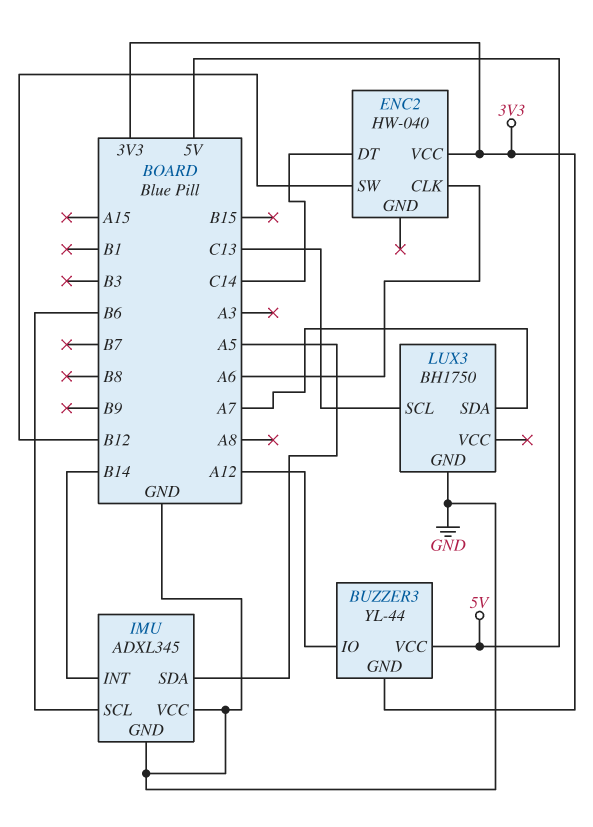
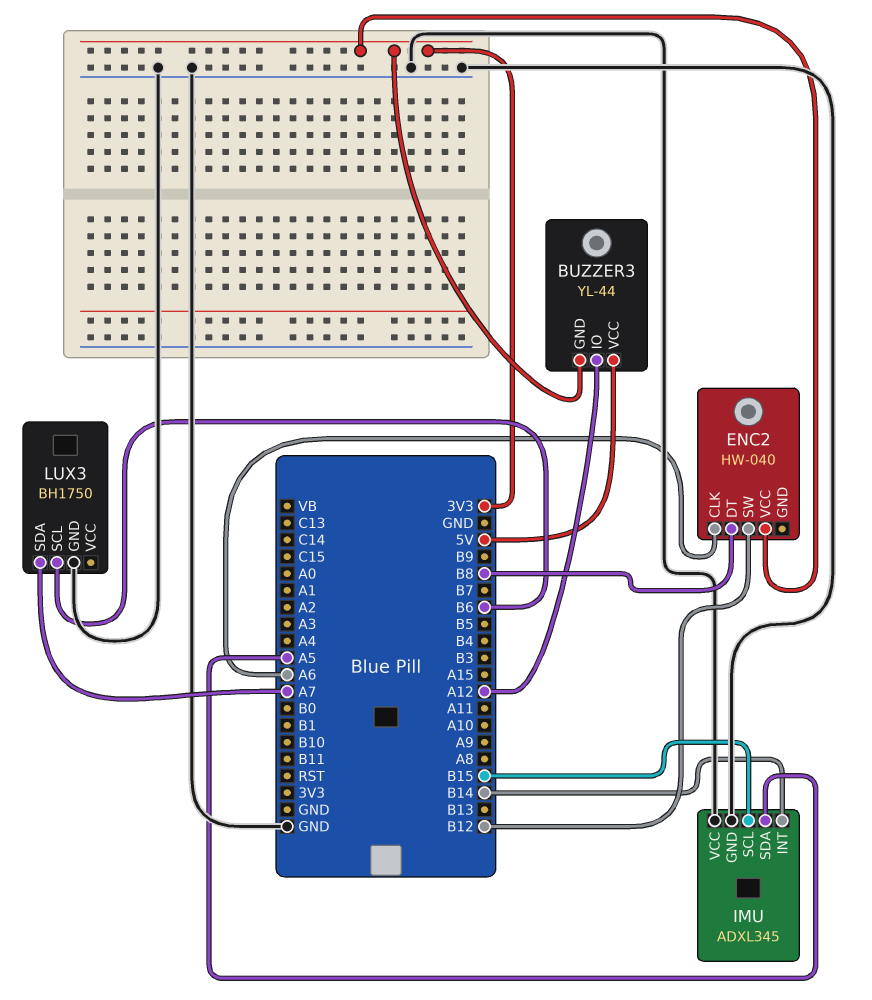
ENC2 pin DT: C14 -> B8
IMU pin SCL: B6 -> B15
LUX3 pin SCL: C13 -> B6

